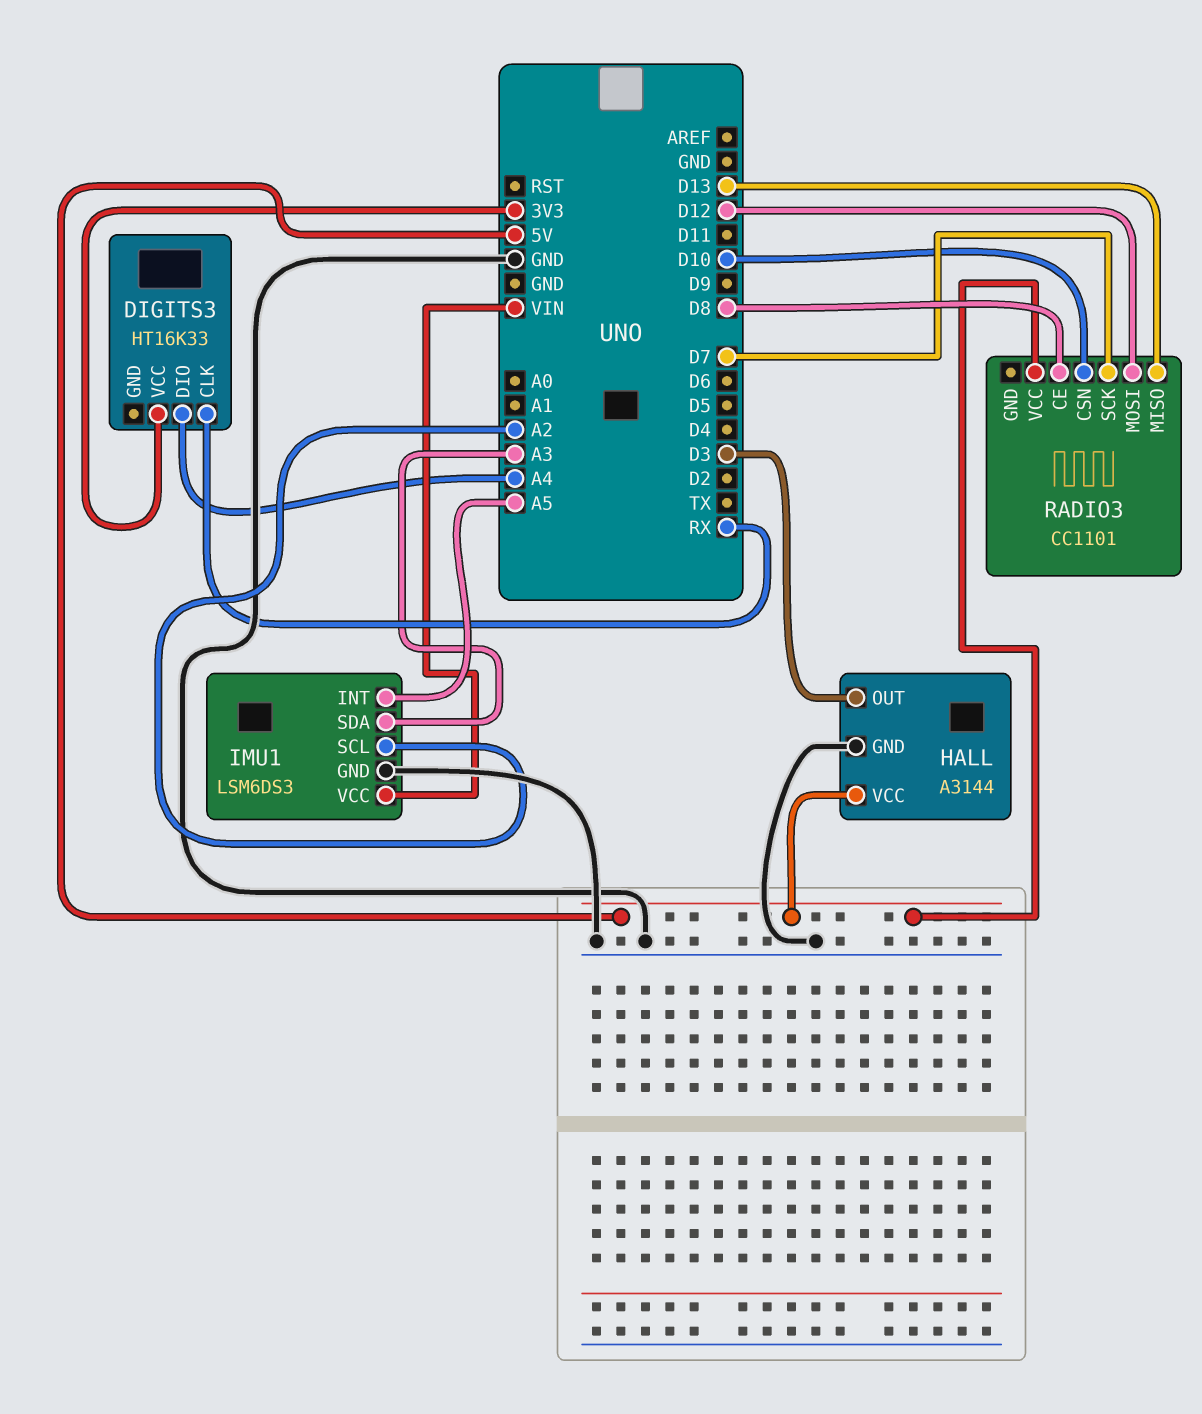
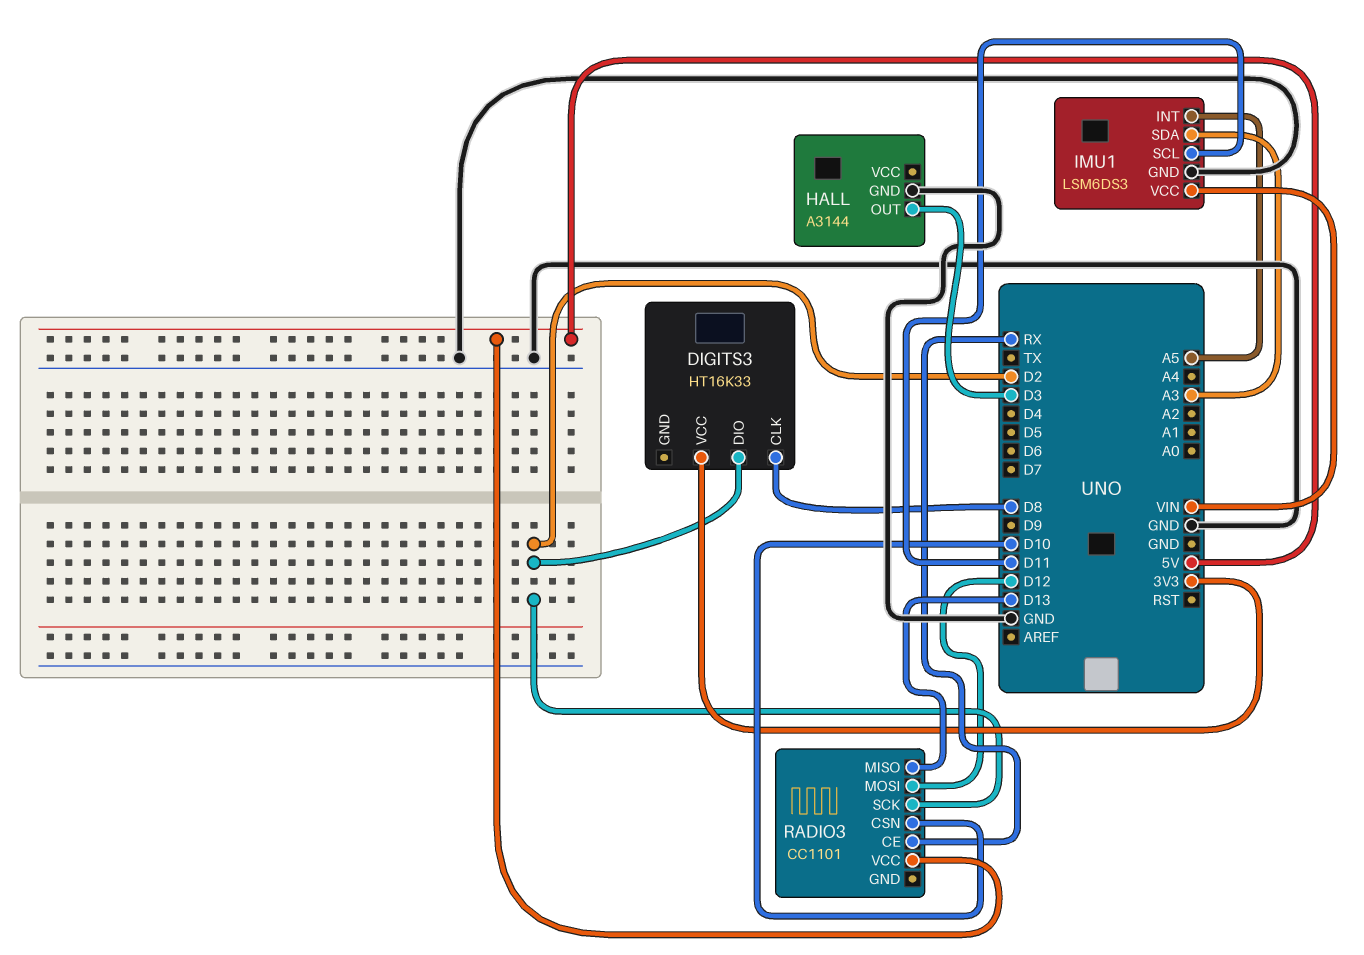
DIGITS3 pin CLK: RX -> D8
DIGITS3 pin DIO: A4 -> D2
HALL pin VCC: 5V -> none
IMU1 pin SCL: A2 -> D11
RADIO3 pin CE: D8 -> RX
RADIO3 pin SCK: D7 -> D2

